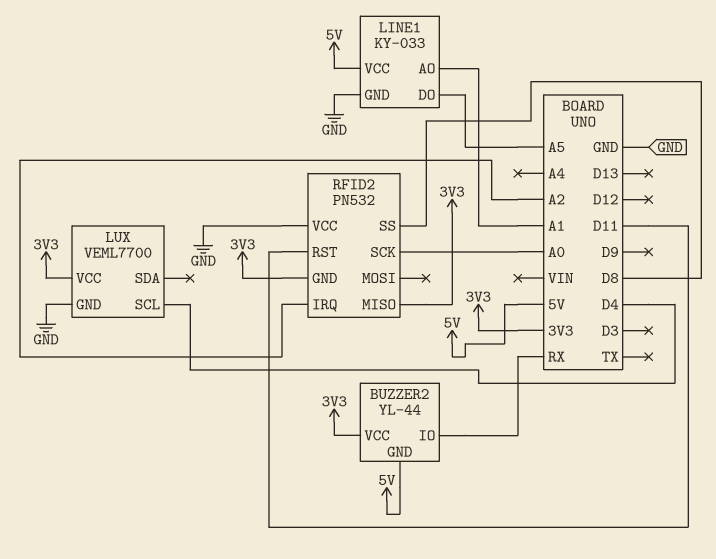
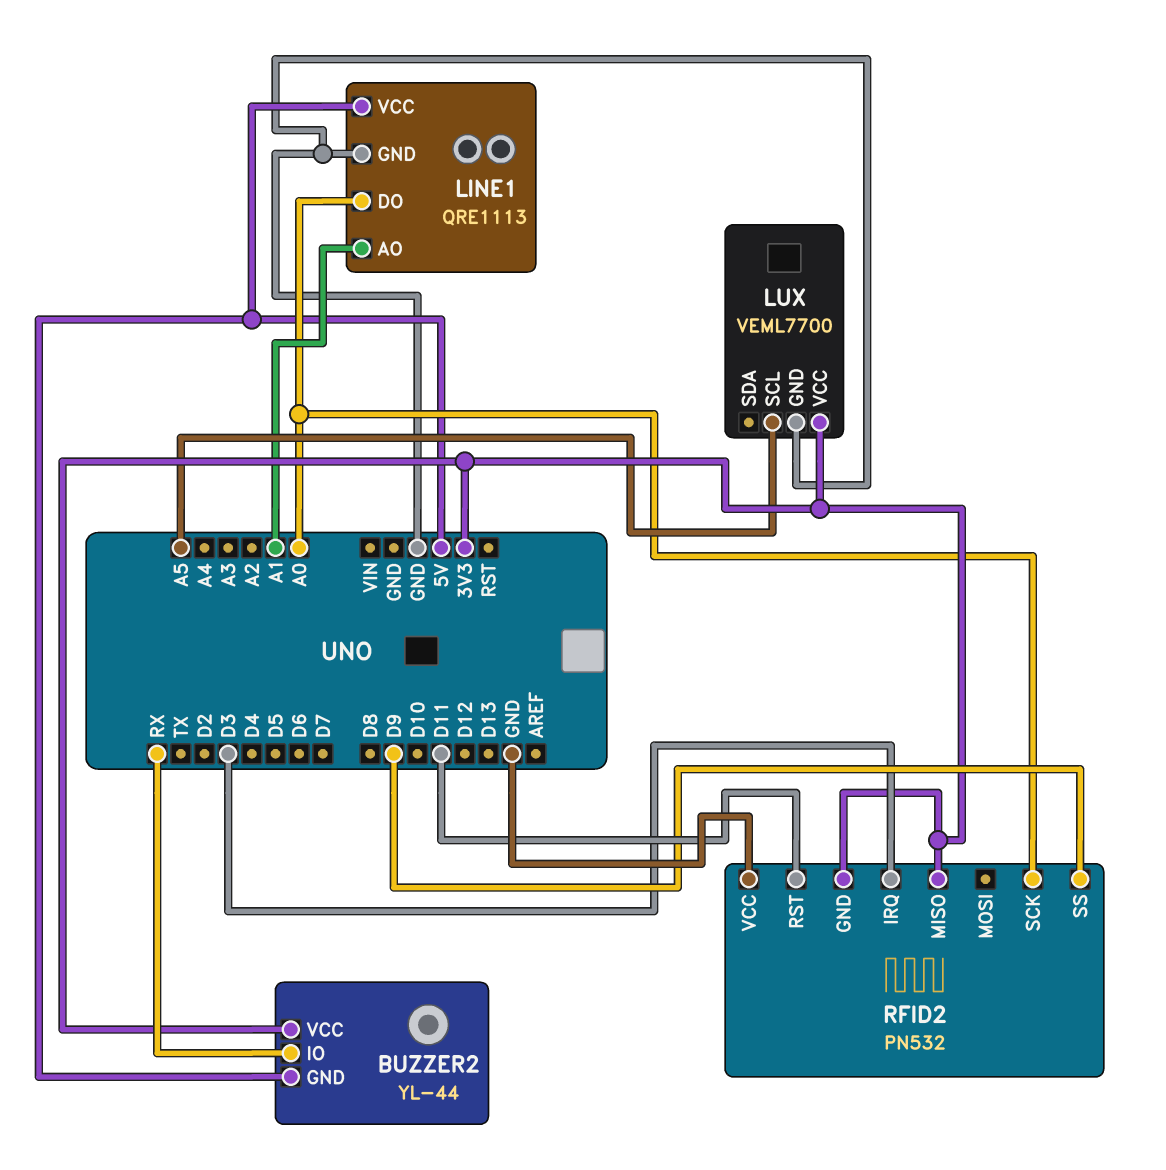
LINE1: KY-033 -> QRE1113
LINE1 pin DO: A5 -> A0
LUX pin SCL: D4 -> A5
RFID2 pin IRQ: A2 -> D3
RFID2 pin SS: D8 -> D9

